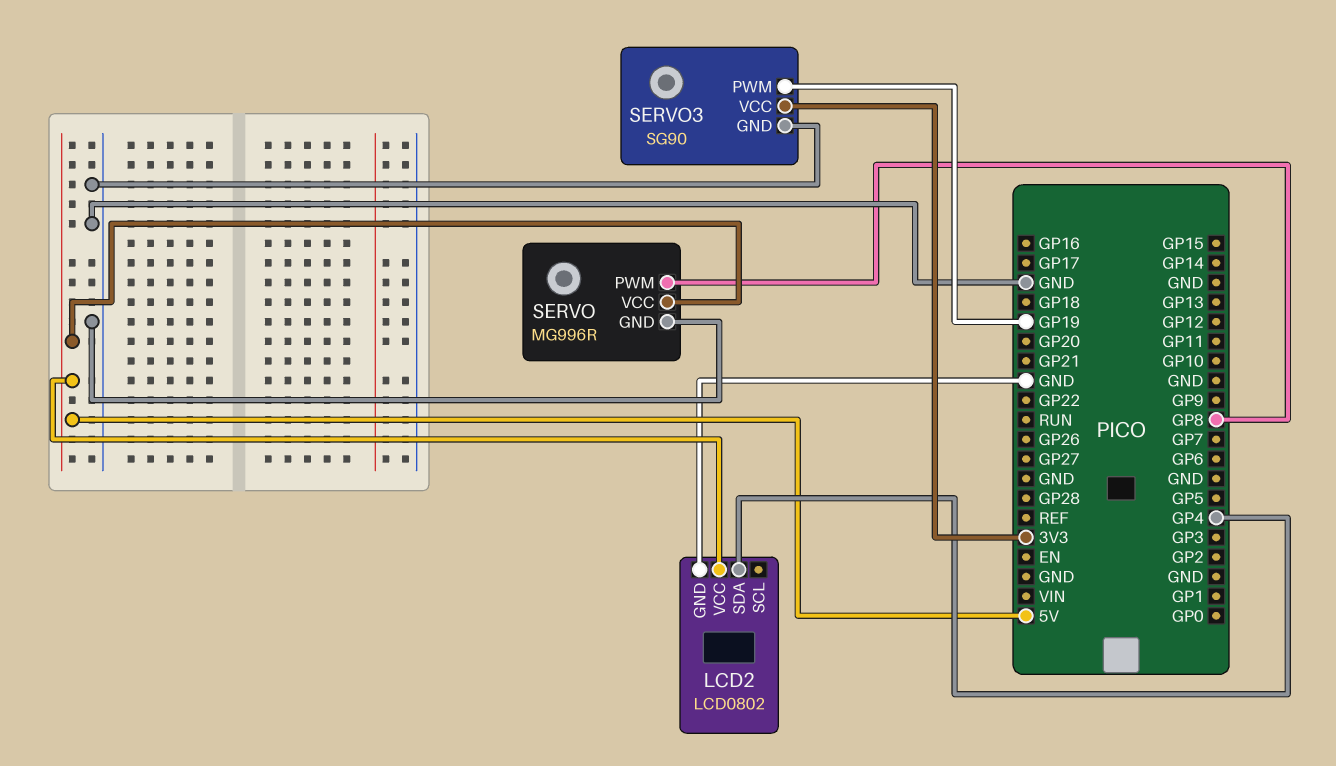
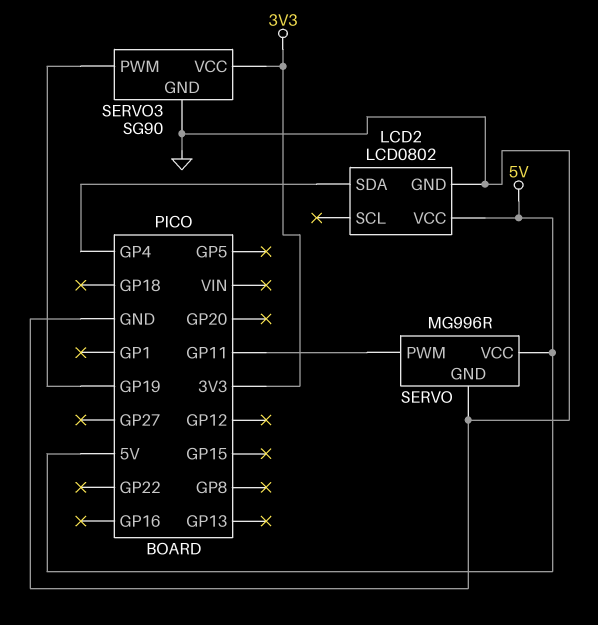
SERVO pin PWM: GP8 -> GP11

